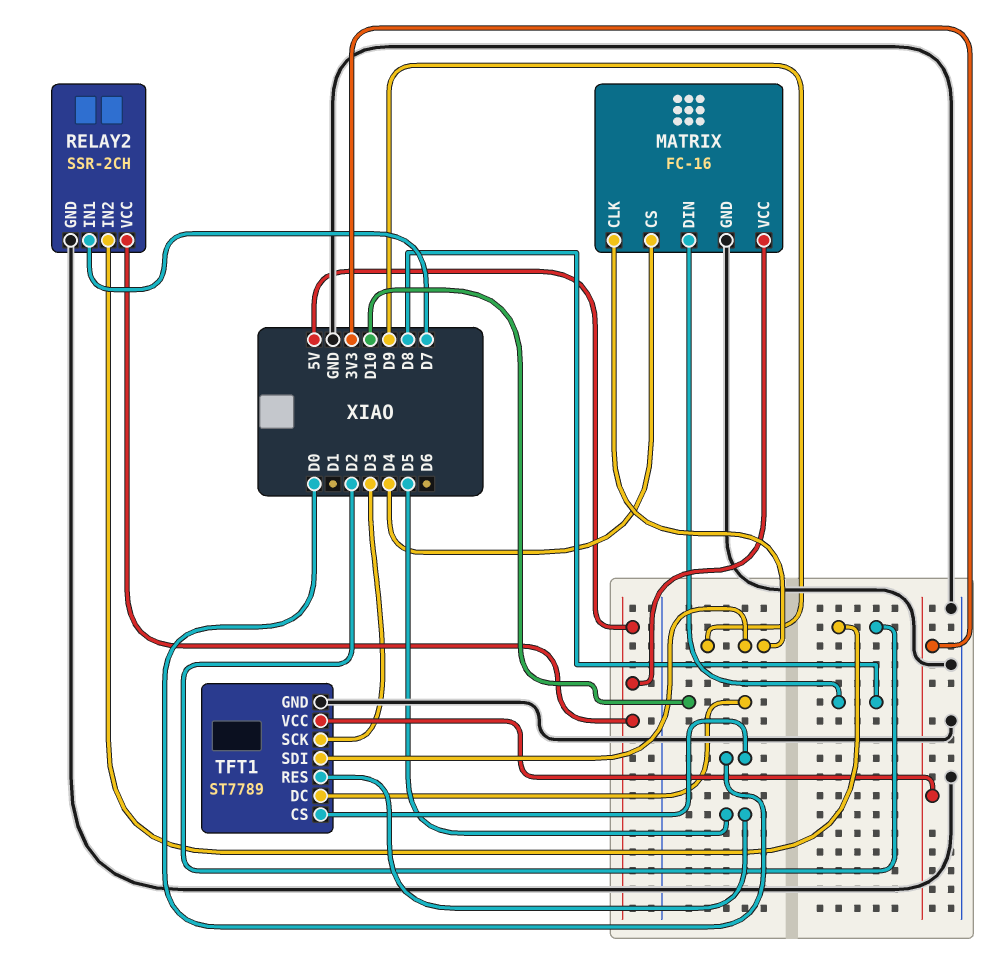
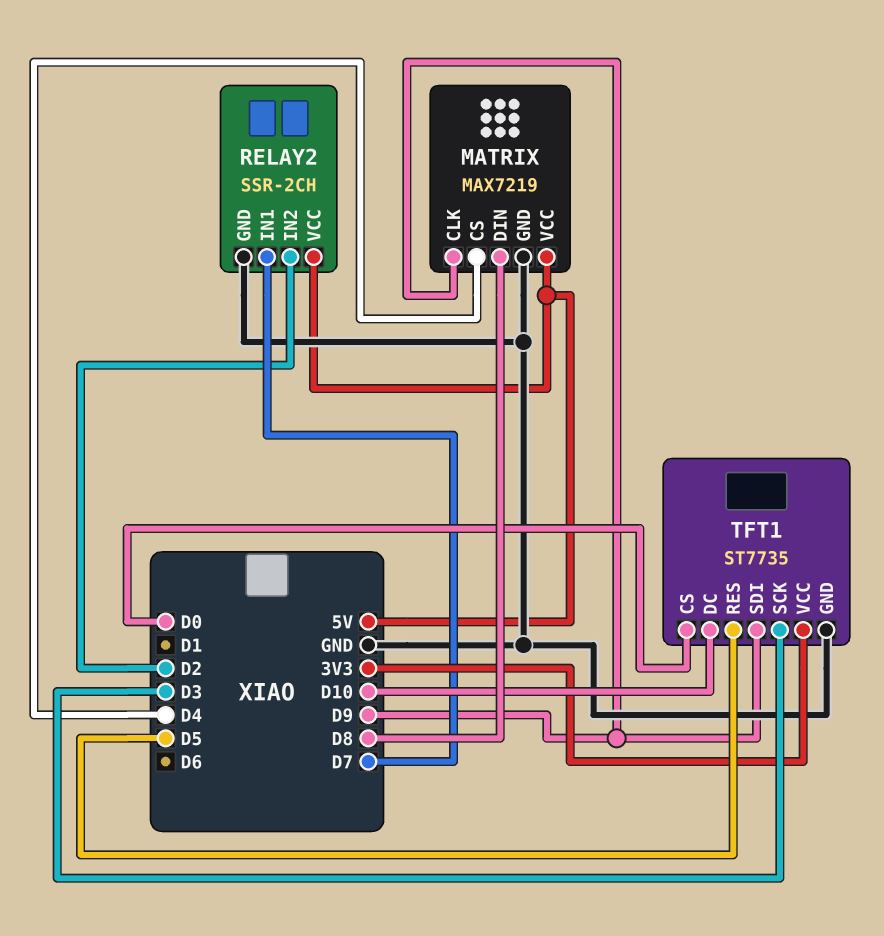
MATRIX: FC-16 -> MAX7219
TFT1: ST7789 -> ST7735

